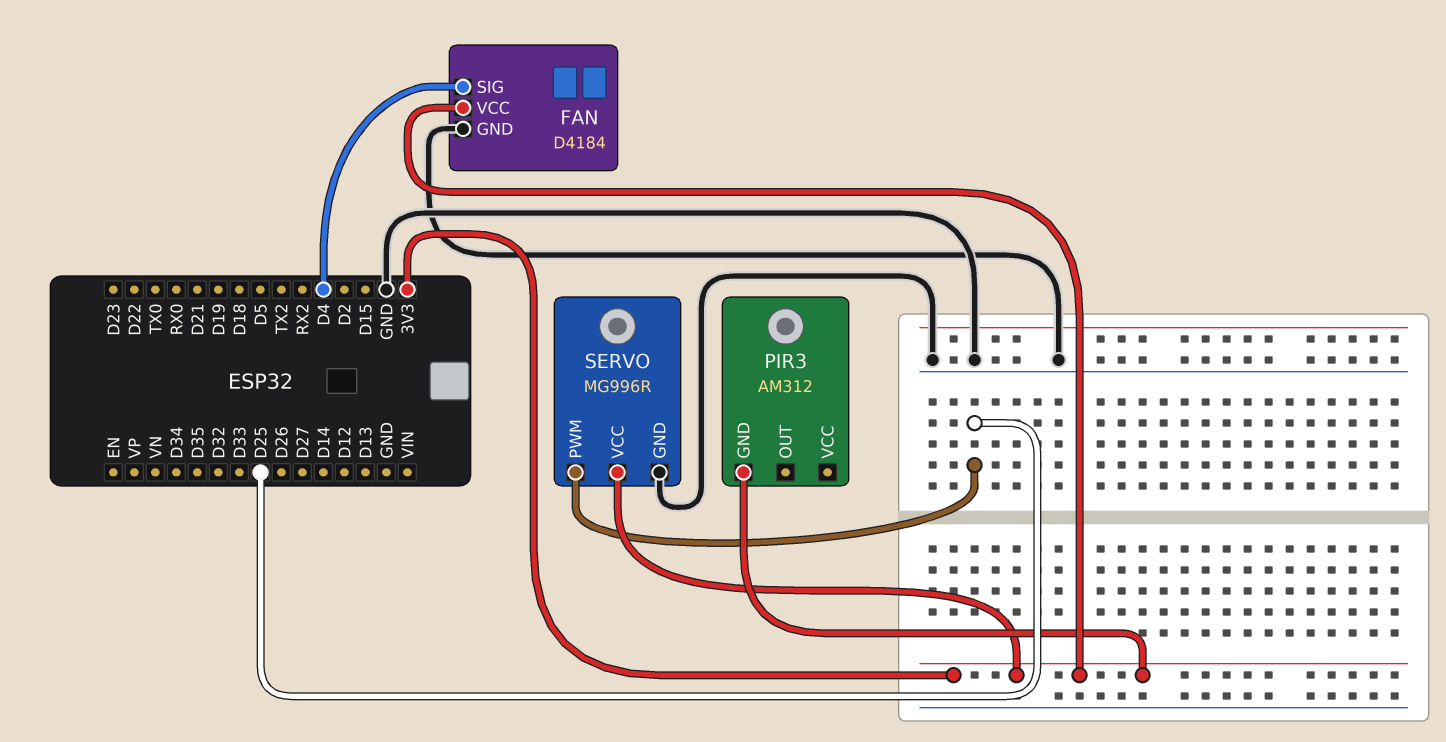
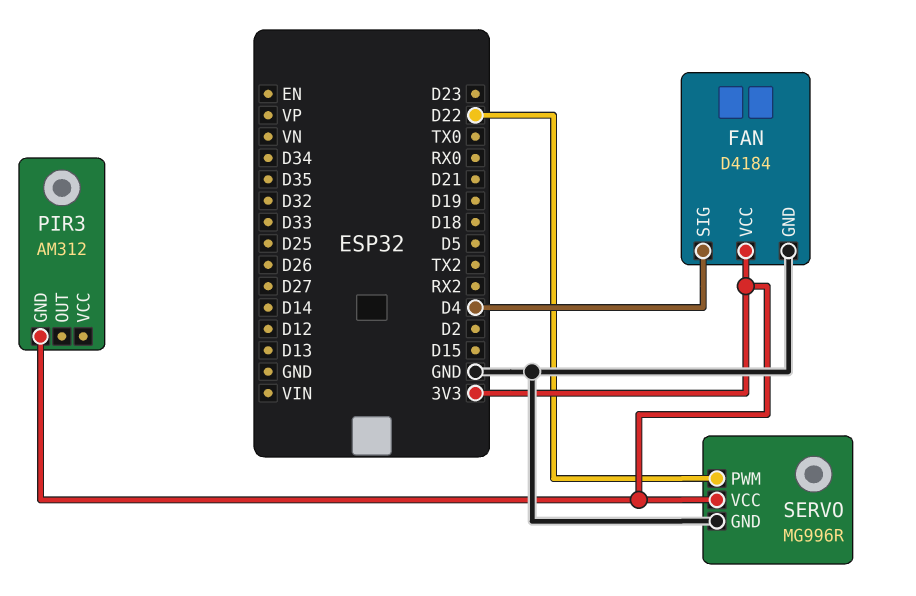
SERVO pin PWM: D25 -> D22

